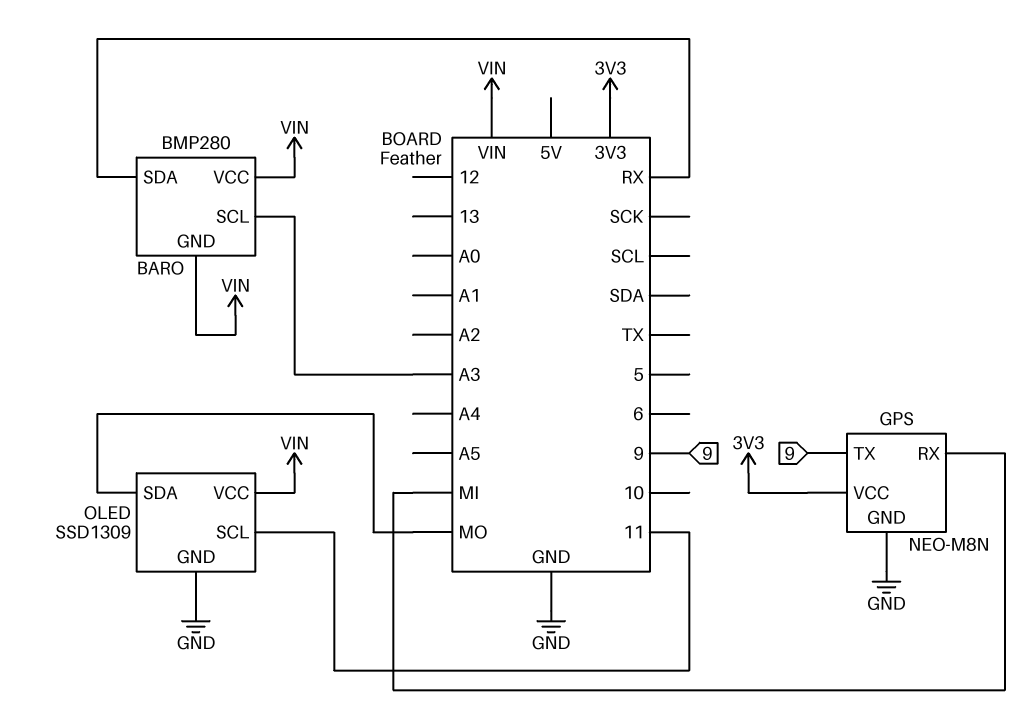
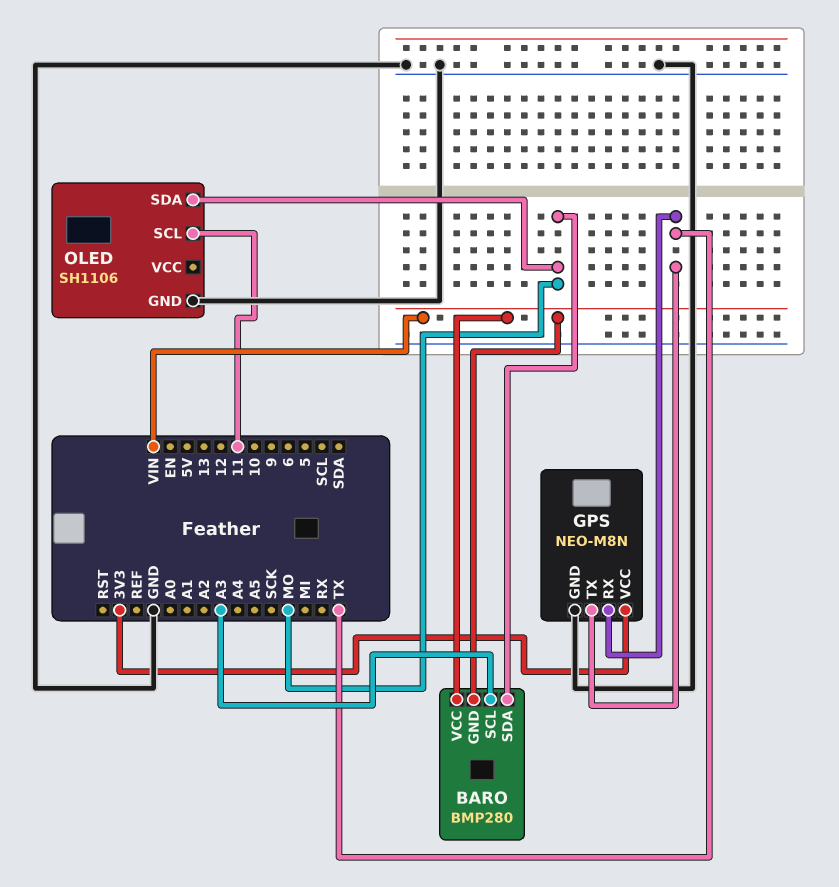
BARO pin SDA: RX -> MO
GPS pin RX: MI -> TX
GPS pin TX: 9 -> TX
OLED: SSD1309 -> SH1106
OLED pin VCC: VIN -> none

